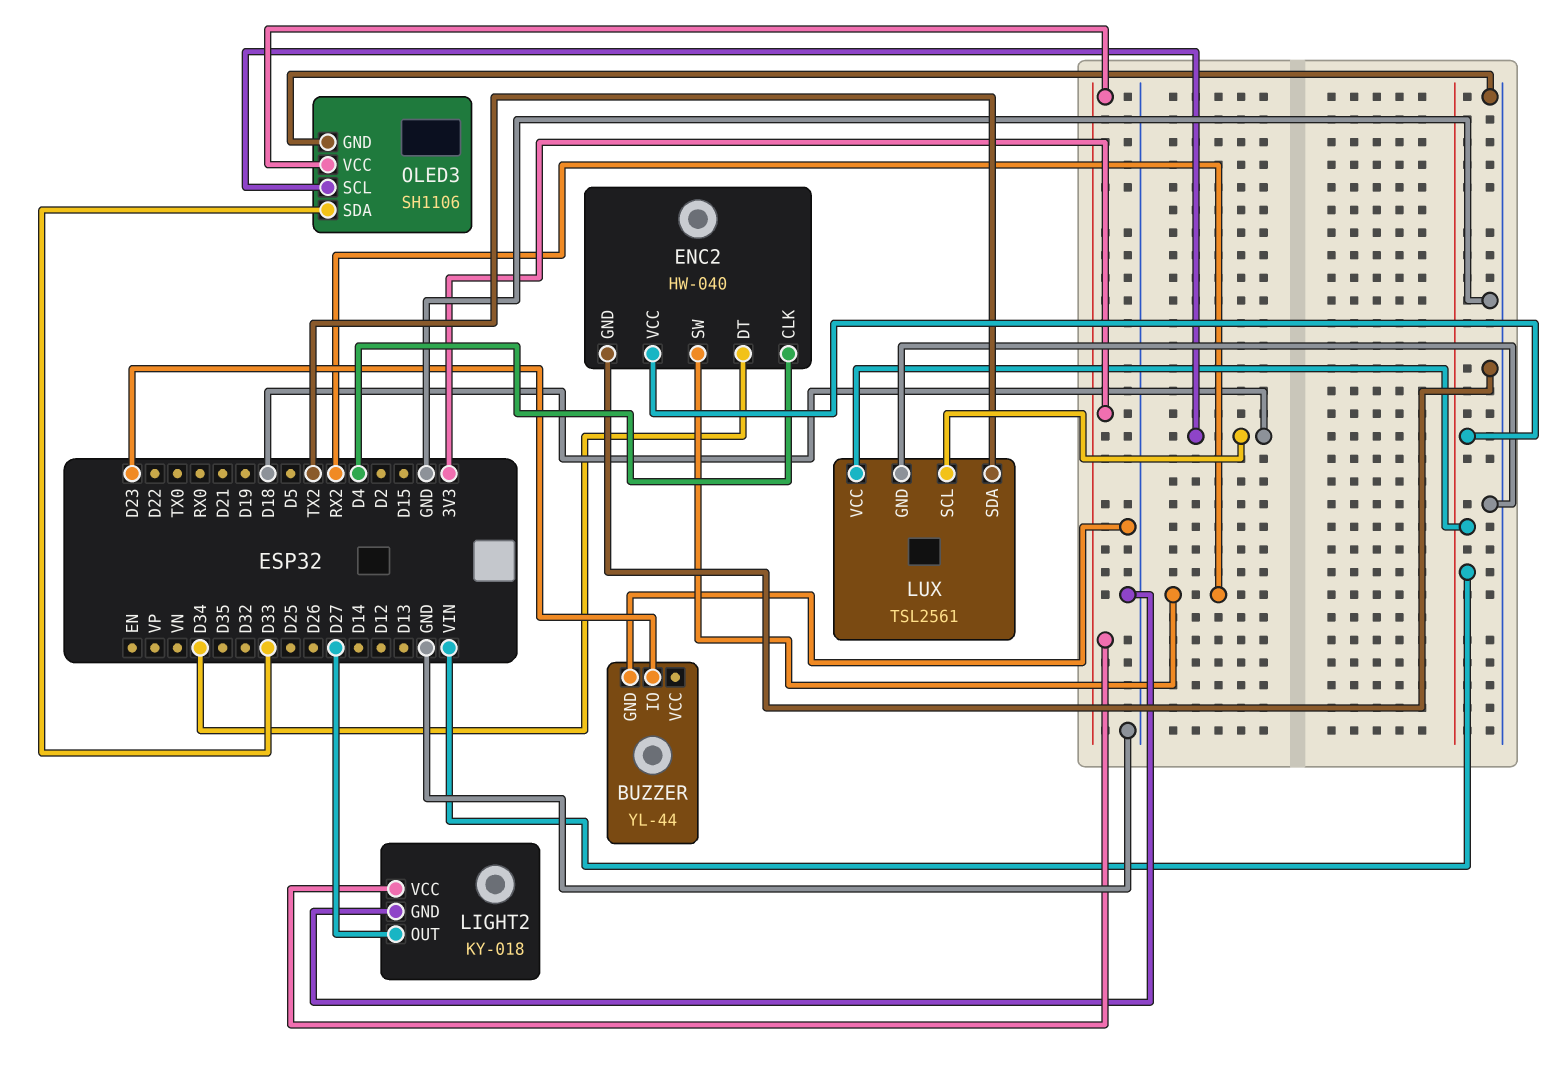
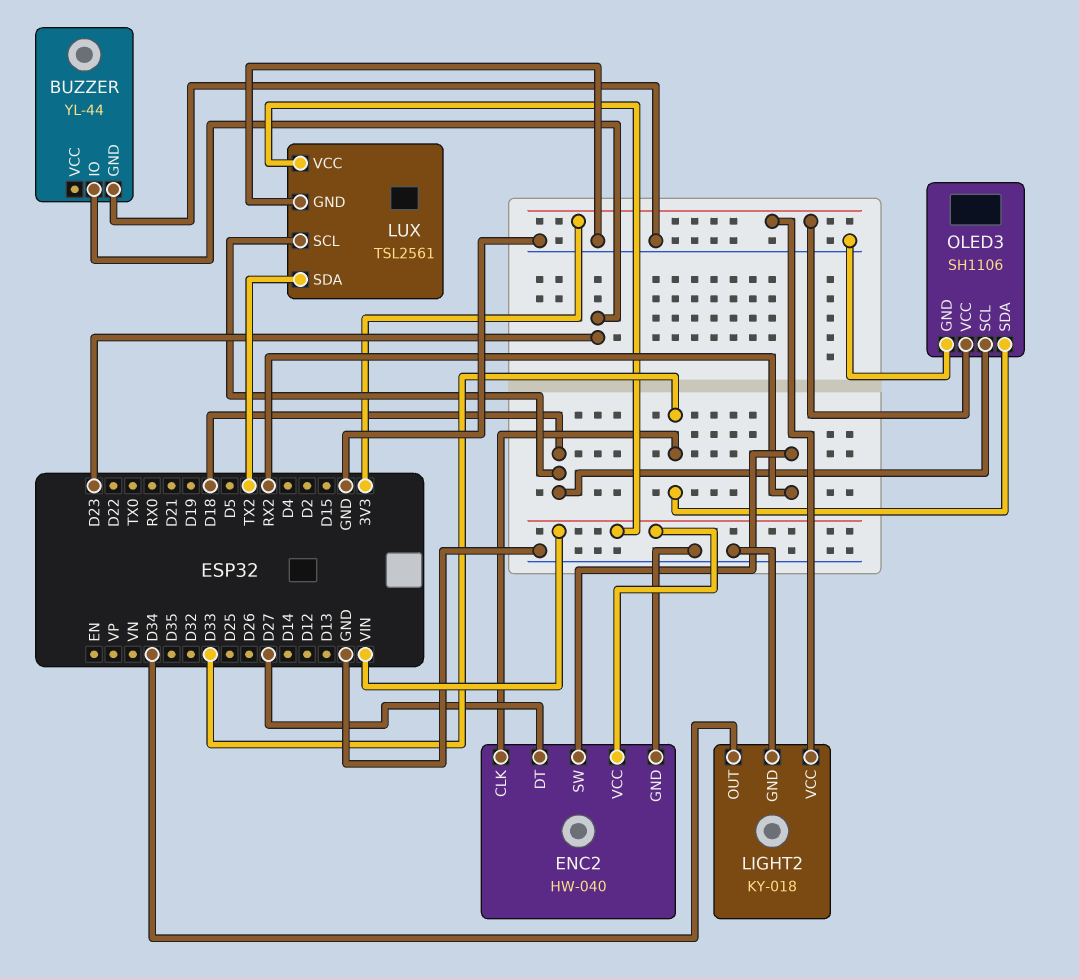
ENC2 pin CLK: D4 -> D33
ENC2 pin DT: D34 -> D27
LIGHT2 pin OUT: D27 -> D34

